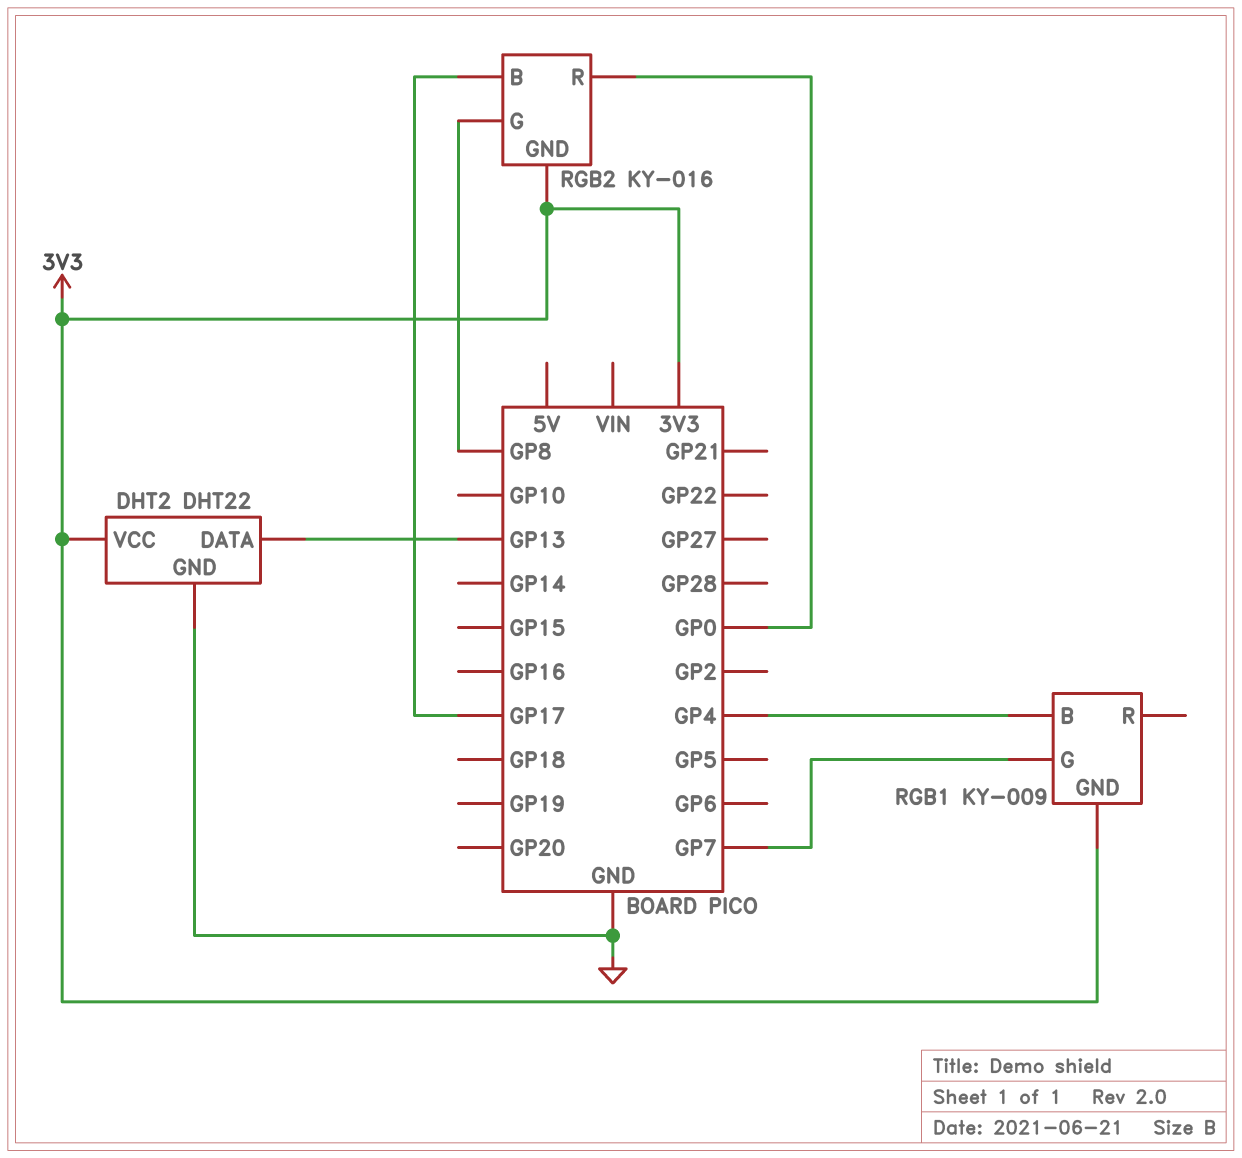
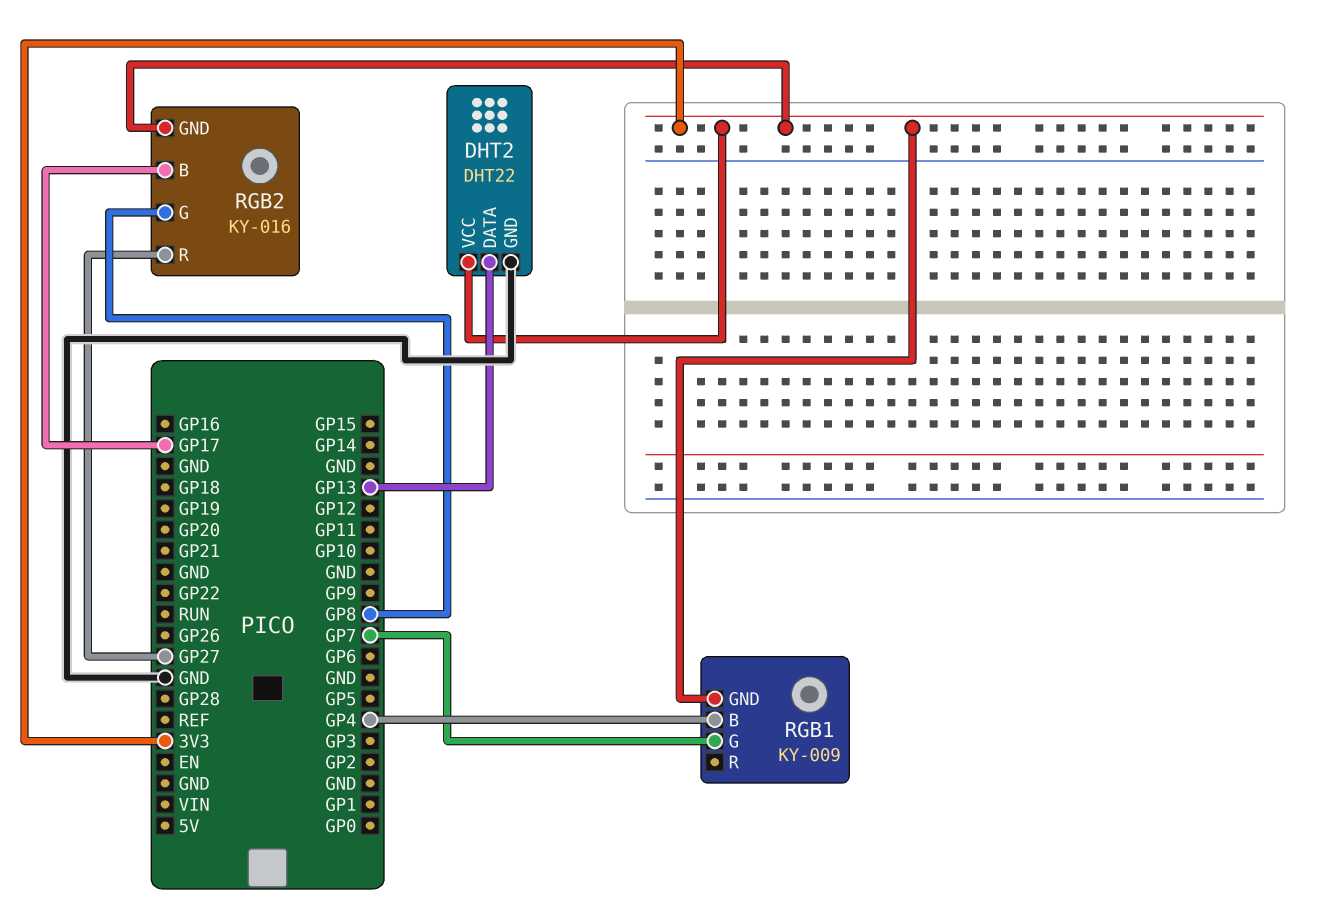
RGB2 pin R: GP0 -> GP27

